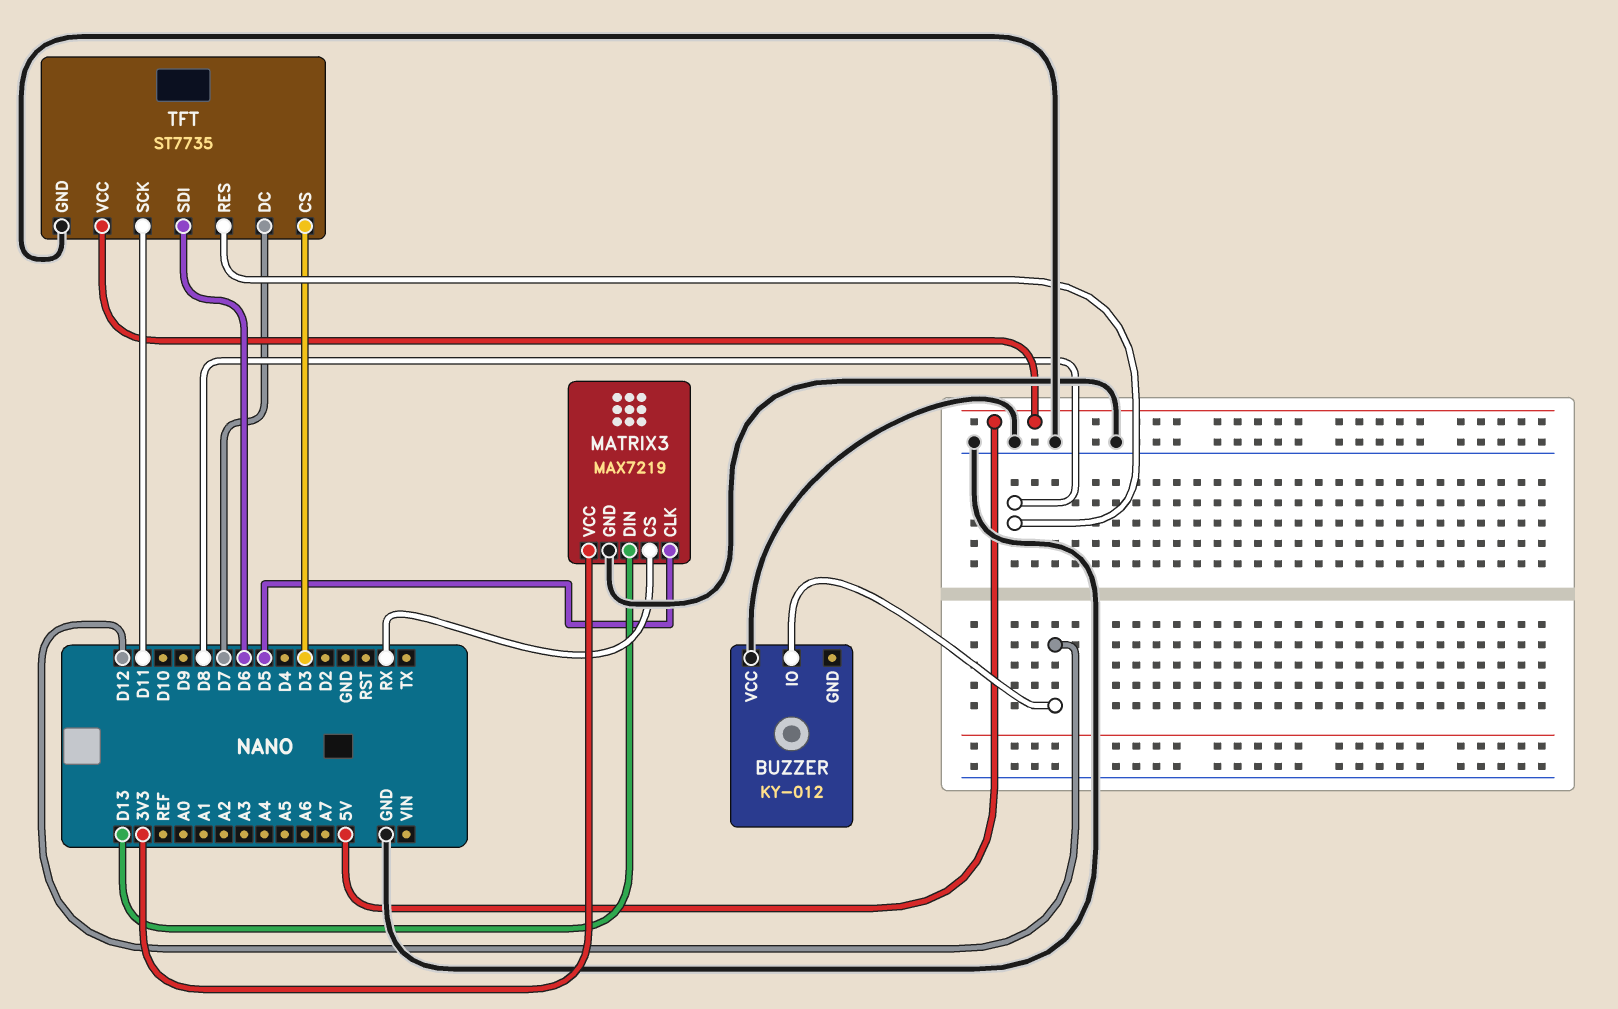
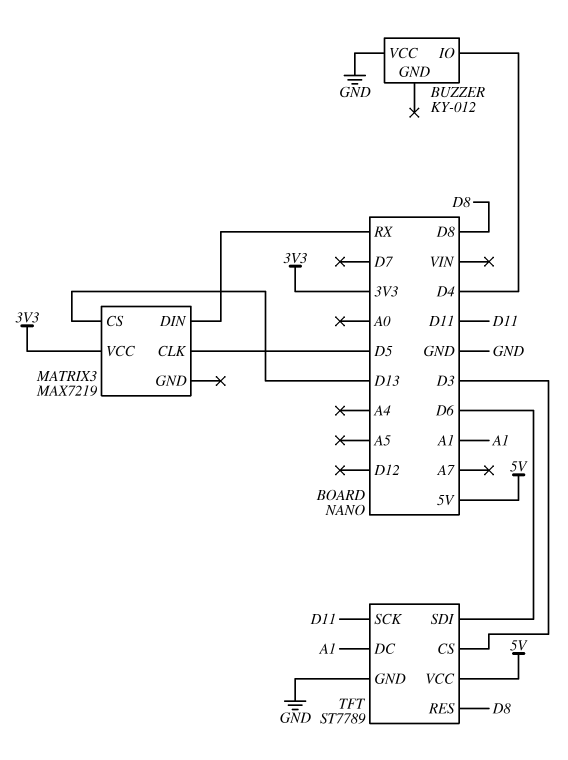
BUZZER pin IO: D12 -> D4
MATRIX3 pin CS: RX -> D13
MATRIX3 pin DIN: D13 -> RX
MATRIX3 pin GND: GND -> none
TFT: ST7735 -> ST7789
TFT pin DC: D7 -> A1

